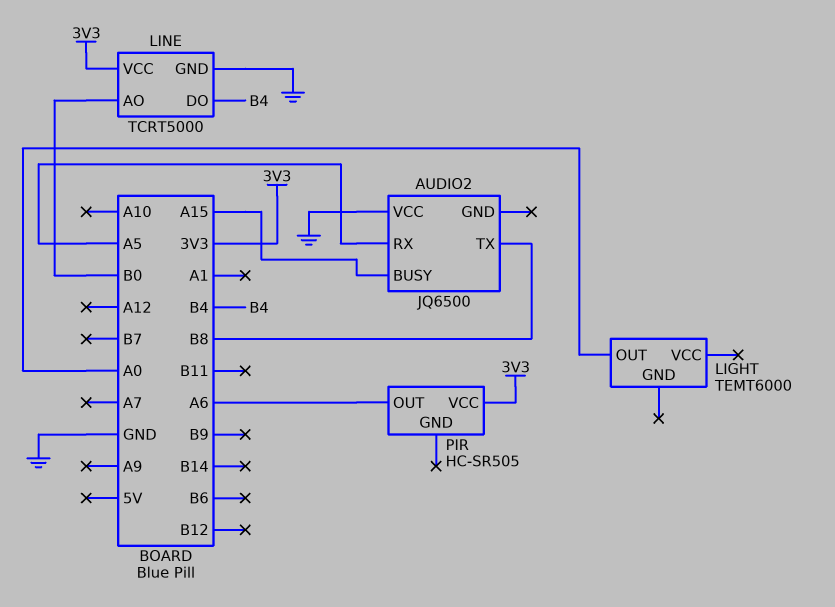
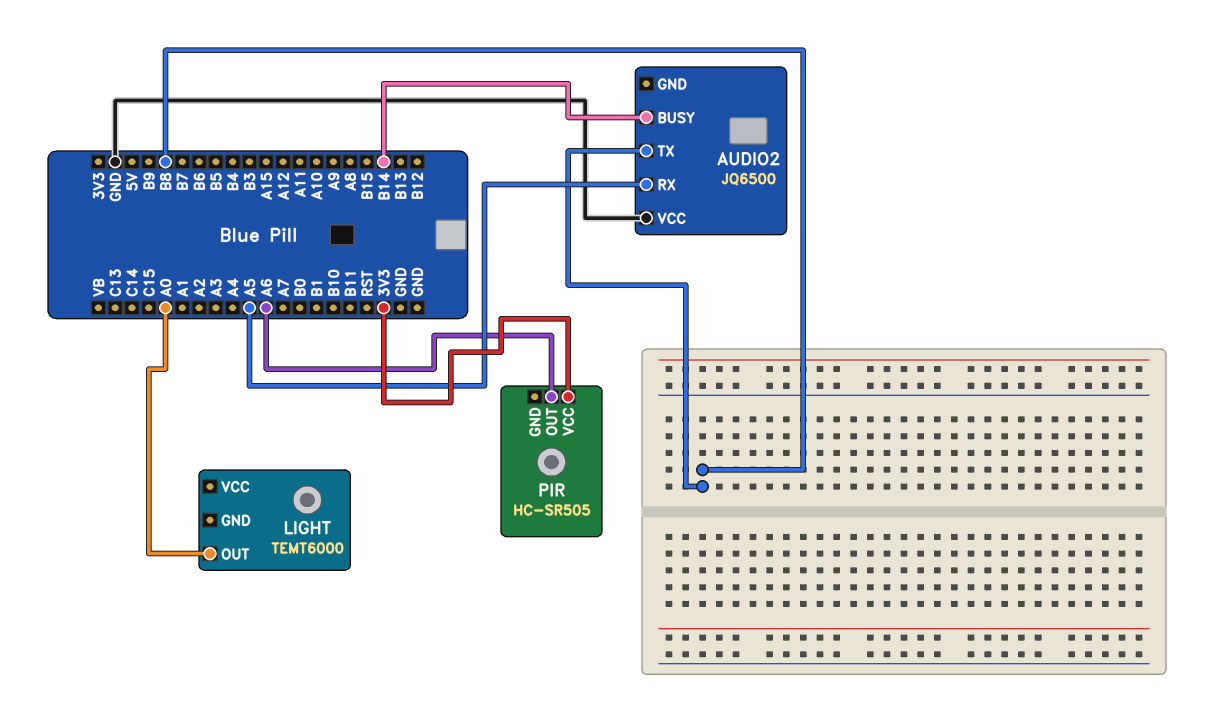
AUDIO2 pin BUSY: A15 -> B14
LINE: TCRT5000 -> none
LINE pin AO: B0 -> none
LINE pin DO: B4 -> none
LINE pin GND: GND -> none
LINE pin VCC: 3V3 -> none

